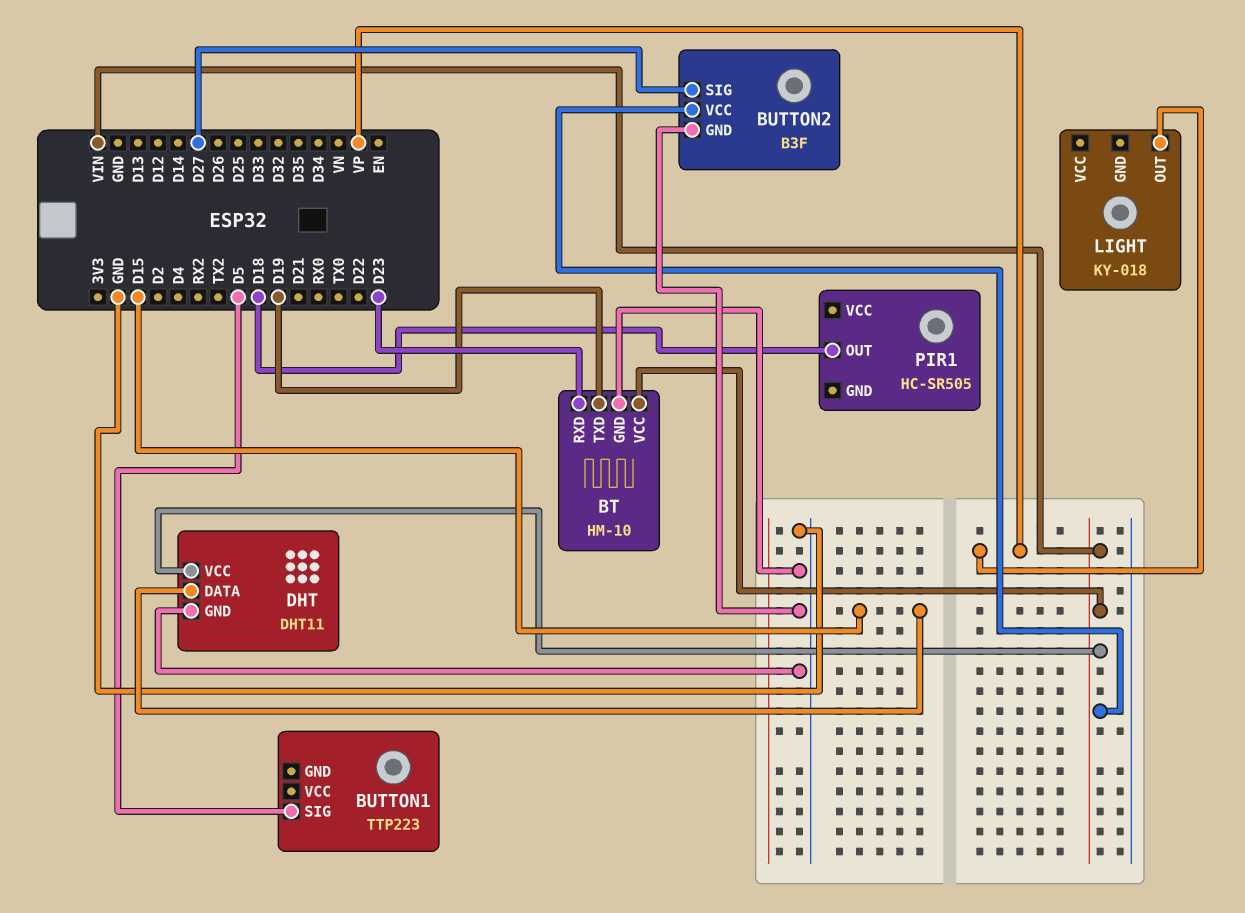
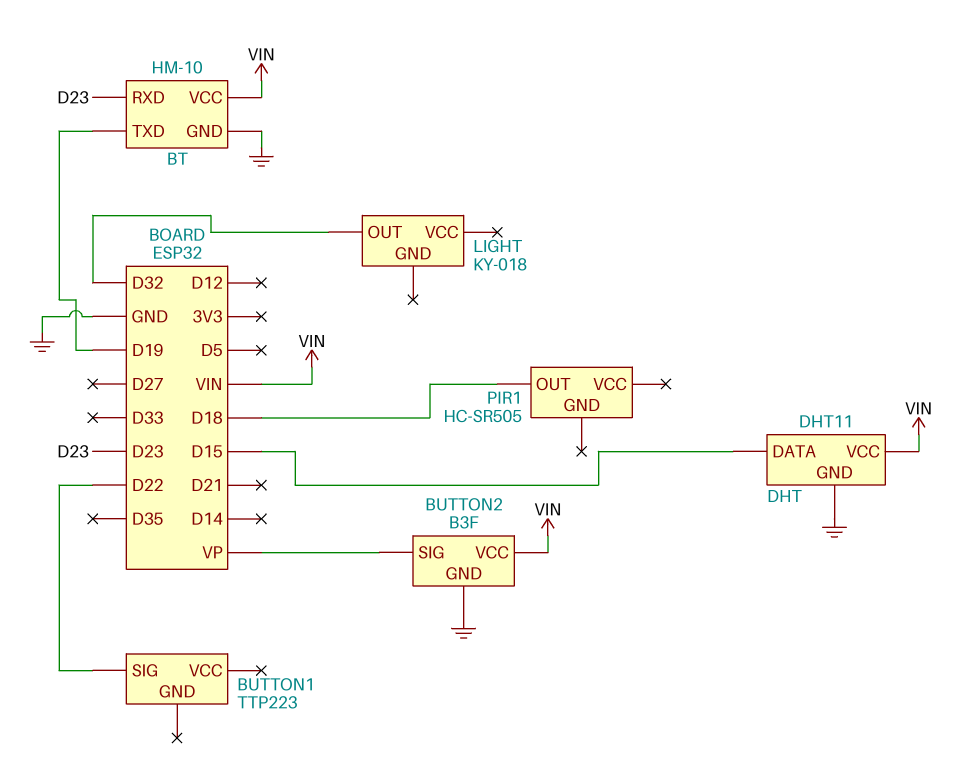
BUTTON1 pin SIG: D5 -> D22
BUTTON2 pin SIG: D27 -> VP
LIGHT pin OUT: VP -> D32

